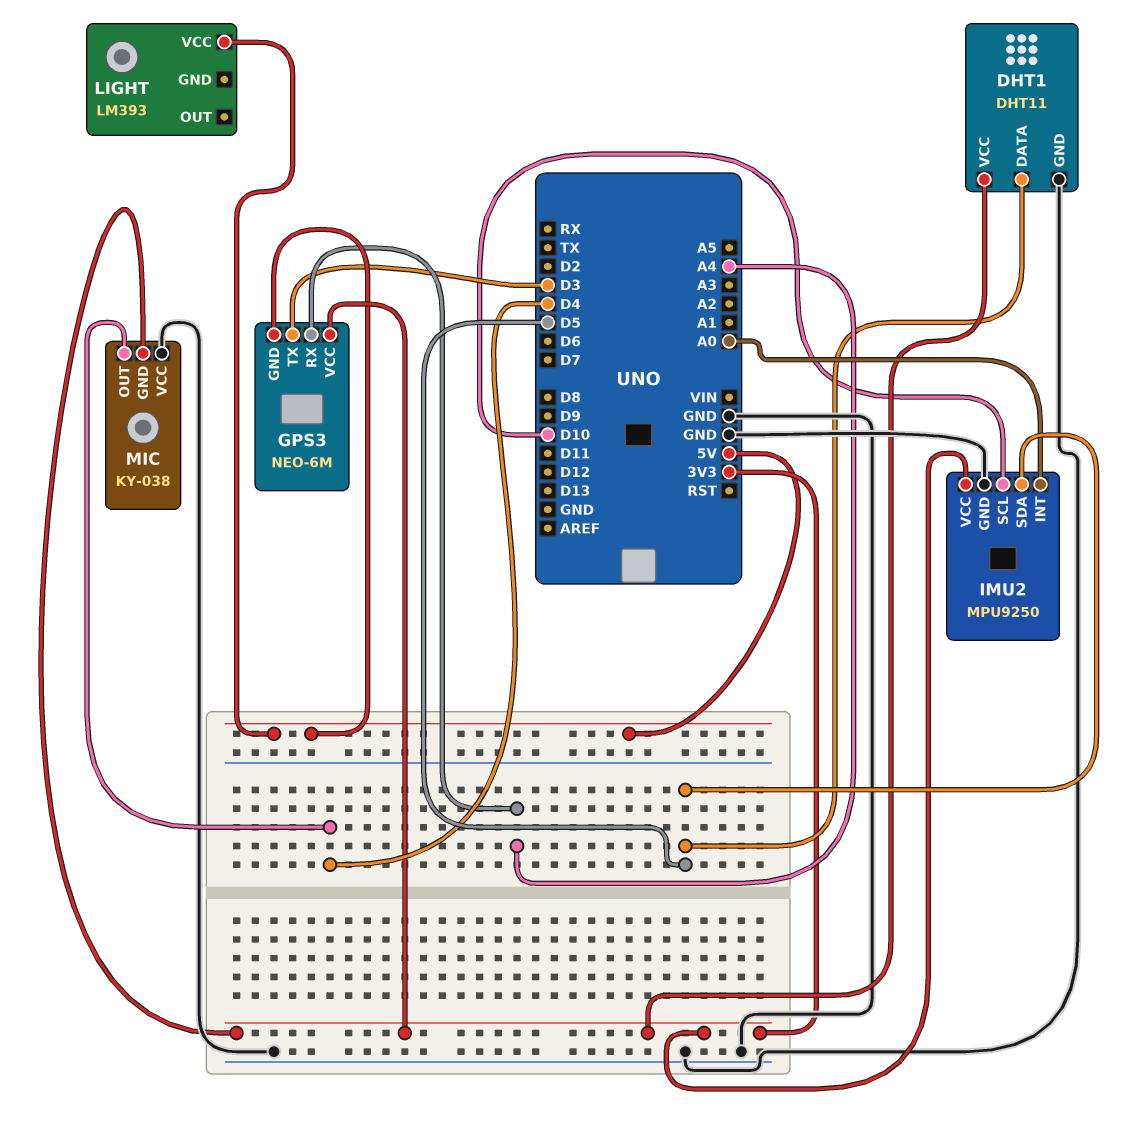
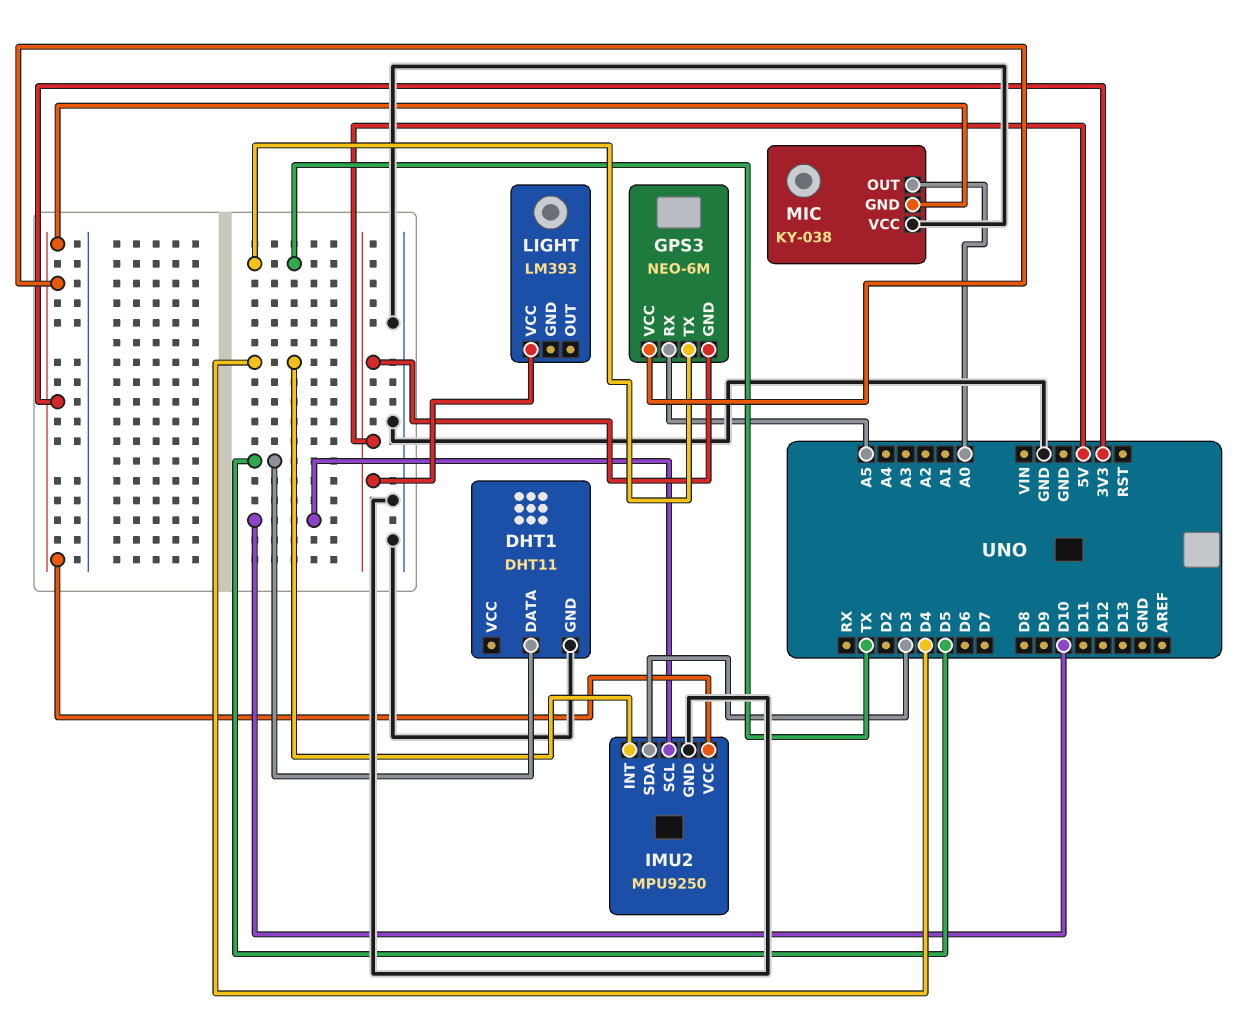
DHT1 pin VCC: 3V3 -> none
GPS3 pin RX: A4 -> A5
GPS3 pin TX: D3 -> TX
IMU2 pin INT: A0 -> D4
IMU2 pin SDA: D5 -> D3
MIC pin OUT: D4 -> A0

